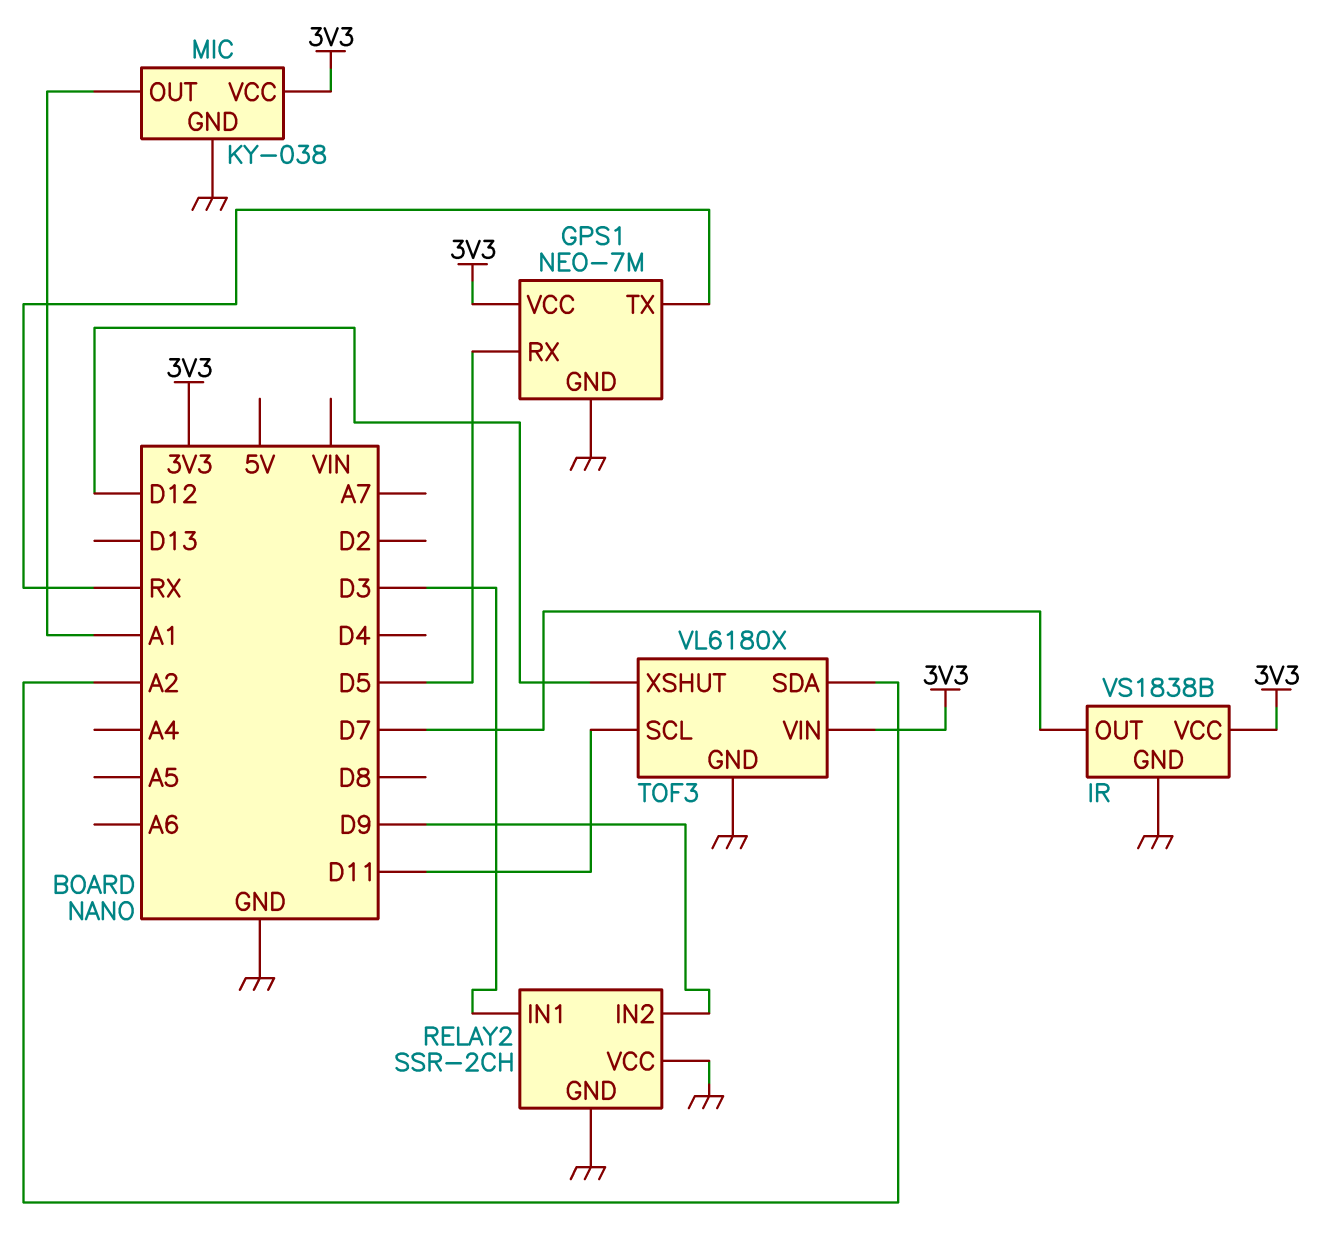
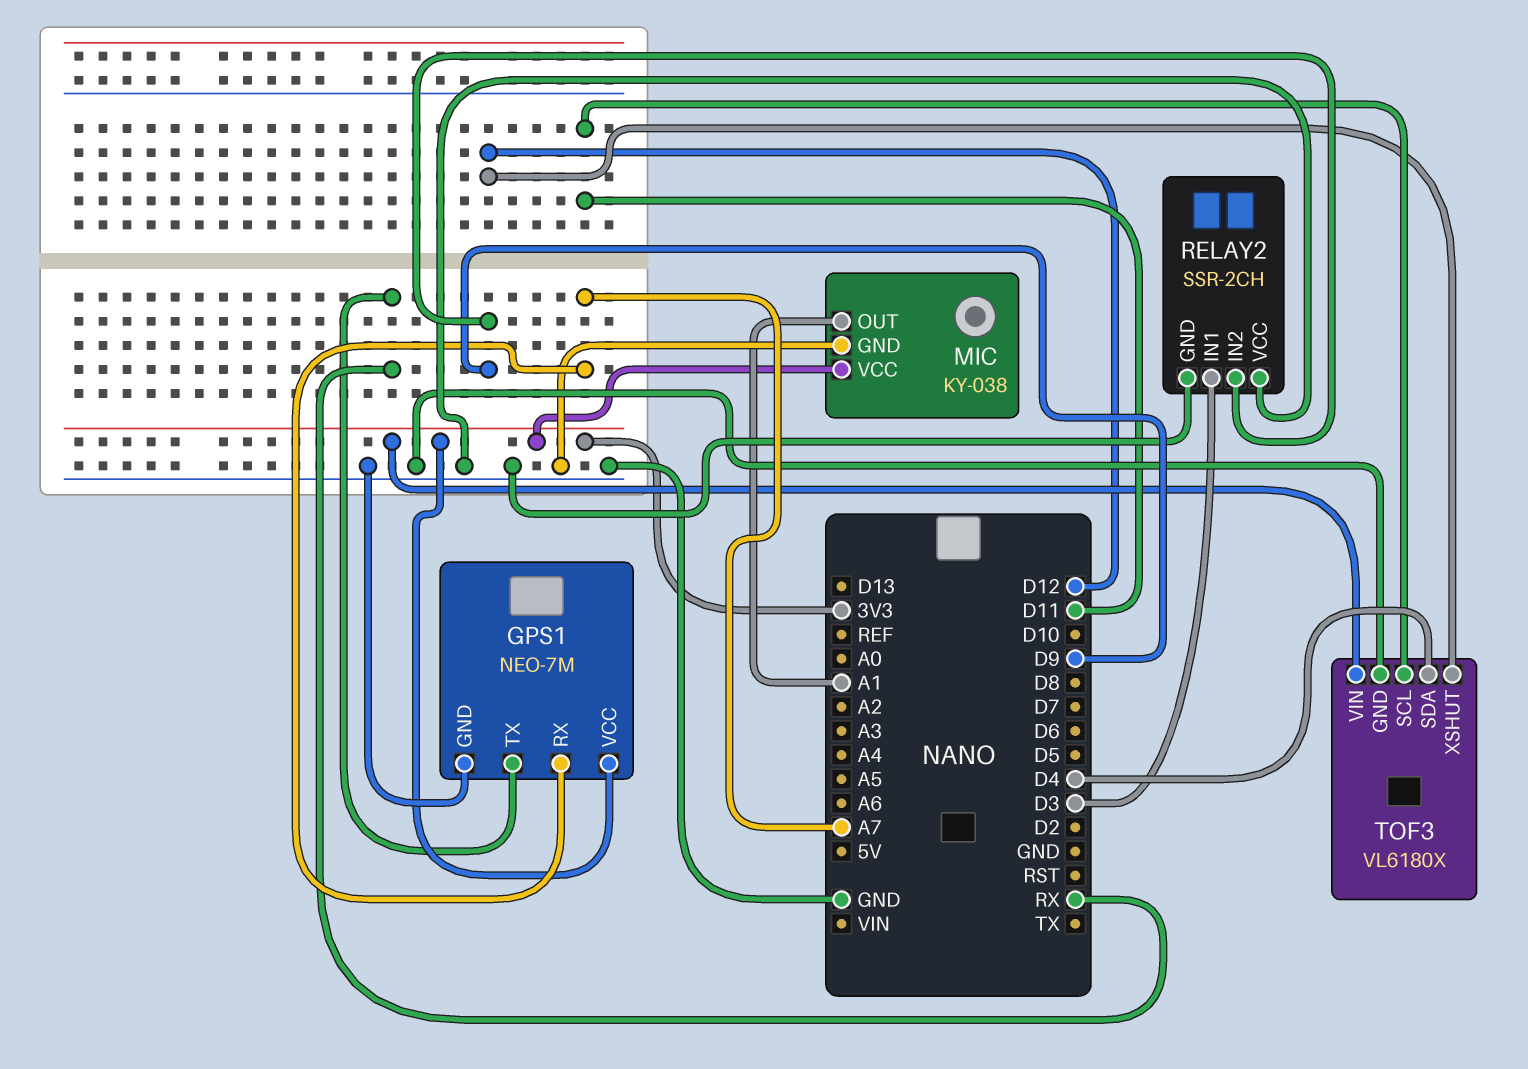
GPS1 pin RX: D5 -> A7
IR: VS1838B -> none
IR pin GND: GND -> none
IR pin OUT: D7 -> none
IR pin VCC: 3V3 -> none
TOF3 pin SDA: A2 -> D4

